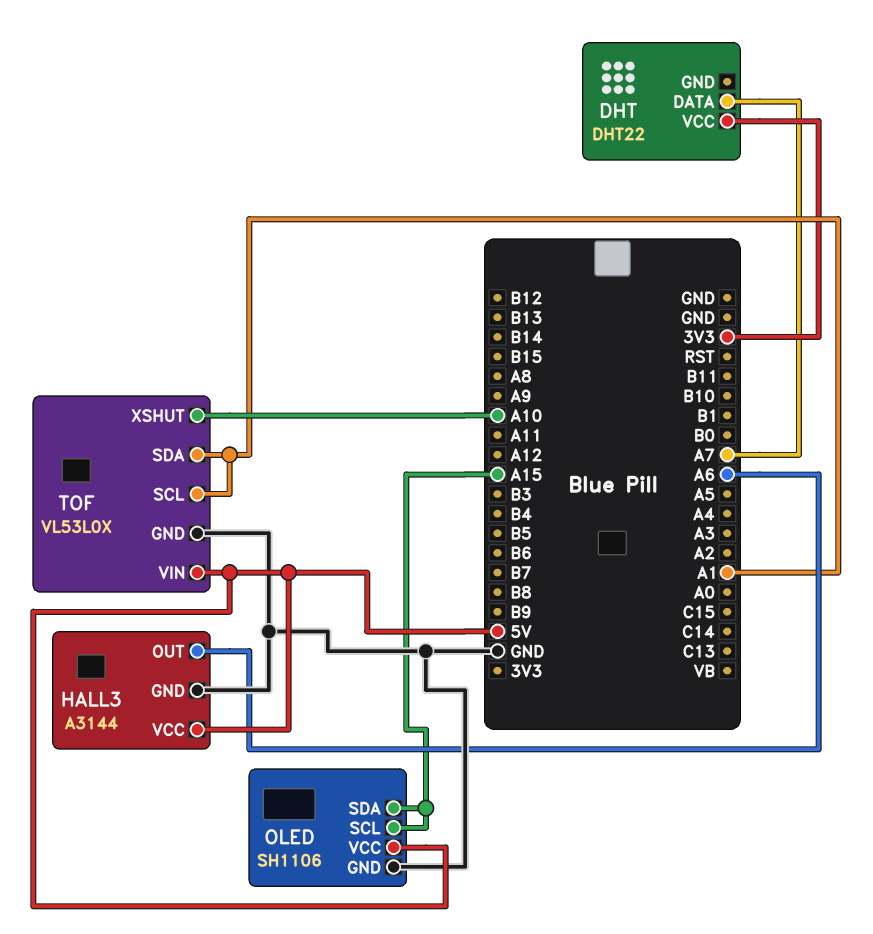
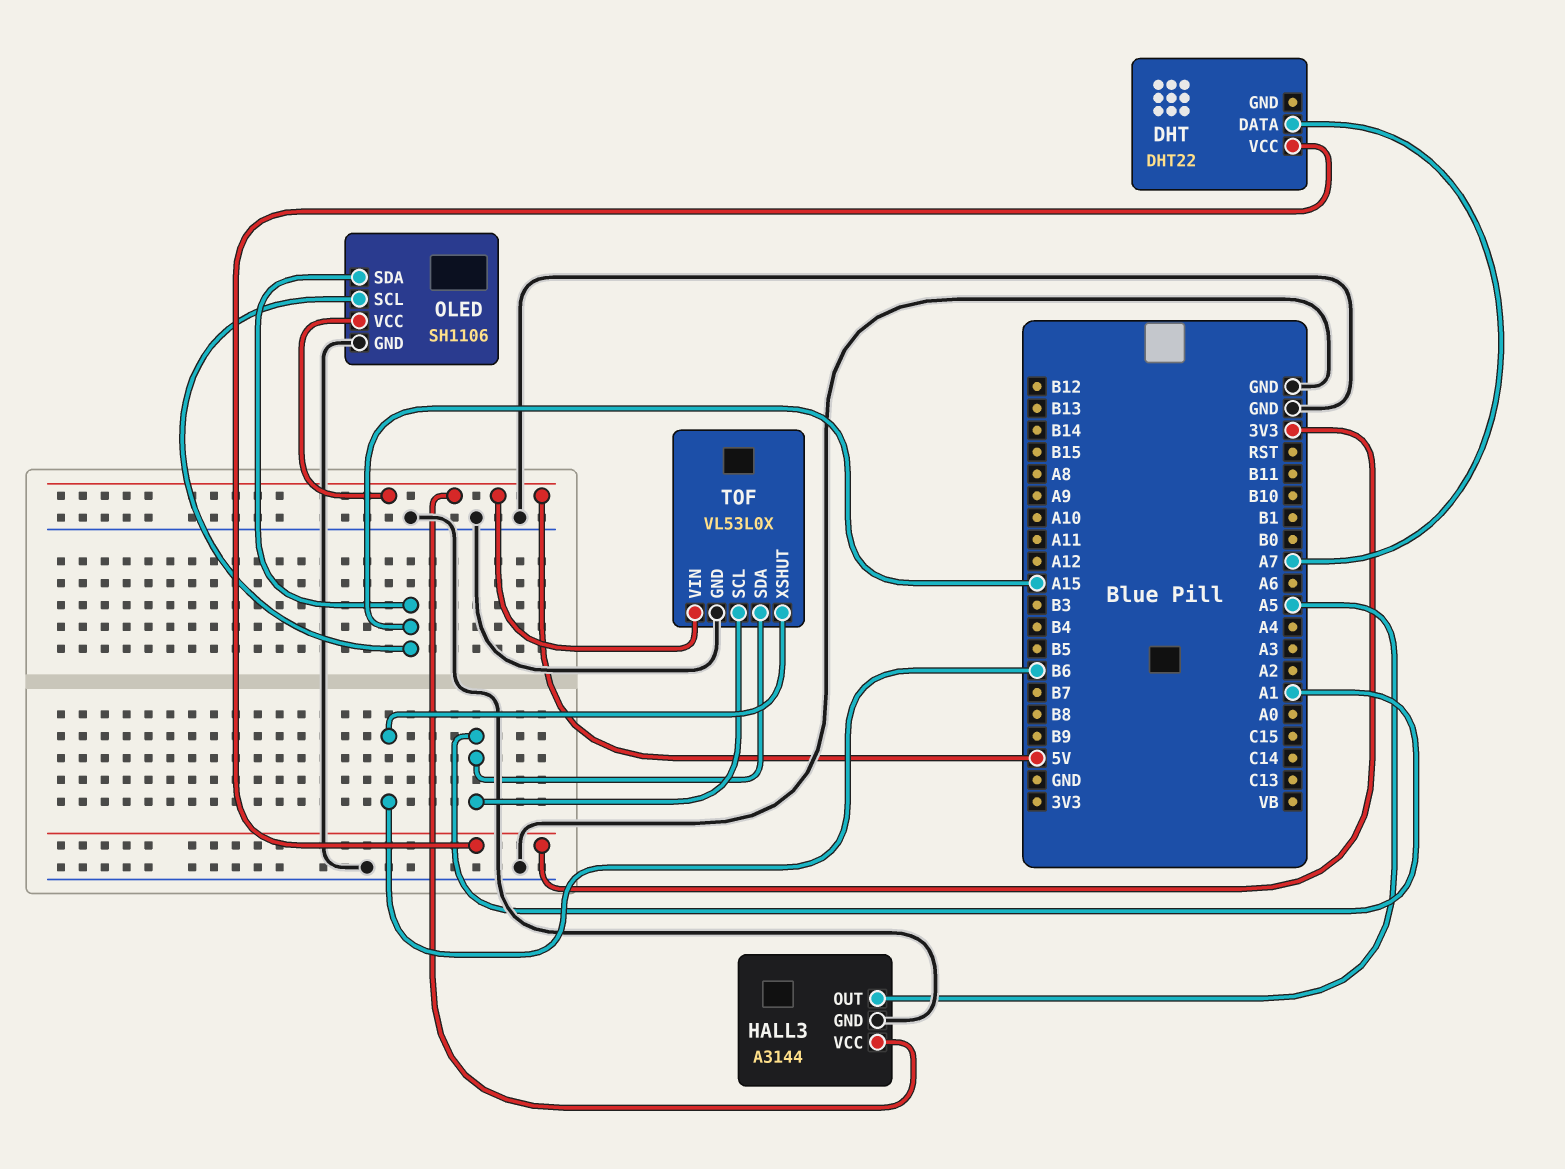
HALL3 pin OUT: A6 -> A5
TOF pin XSHUT: A10 -> B6

